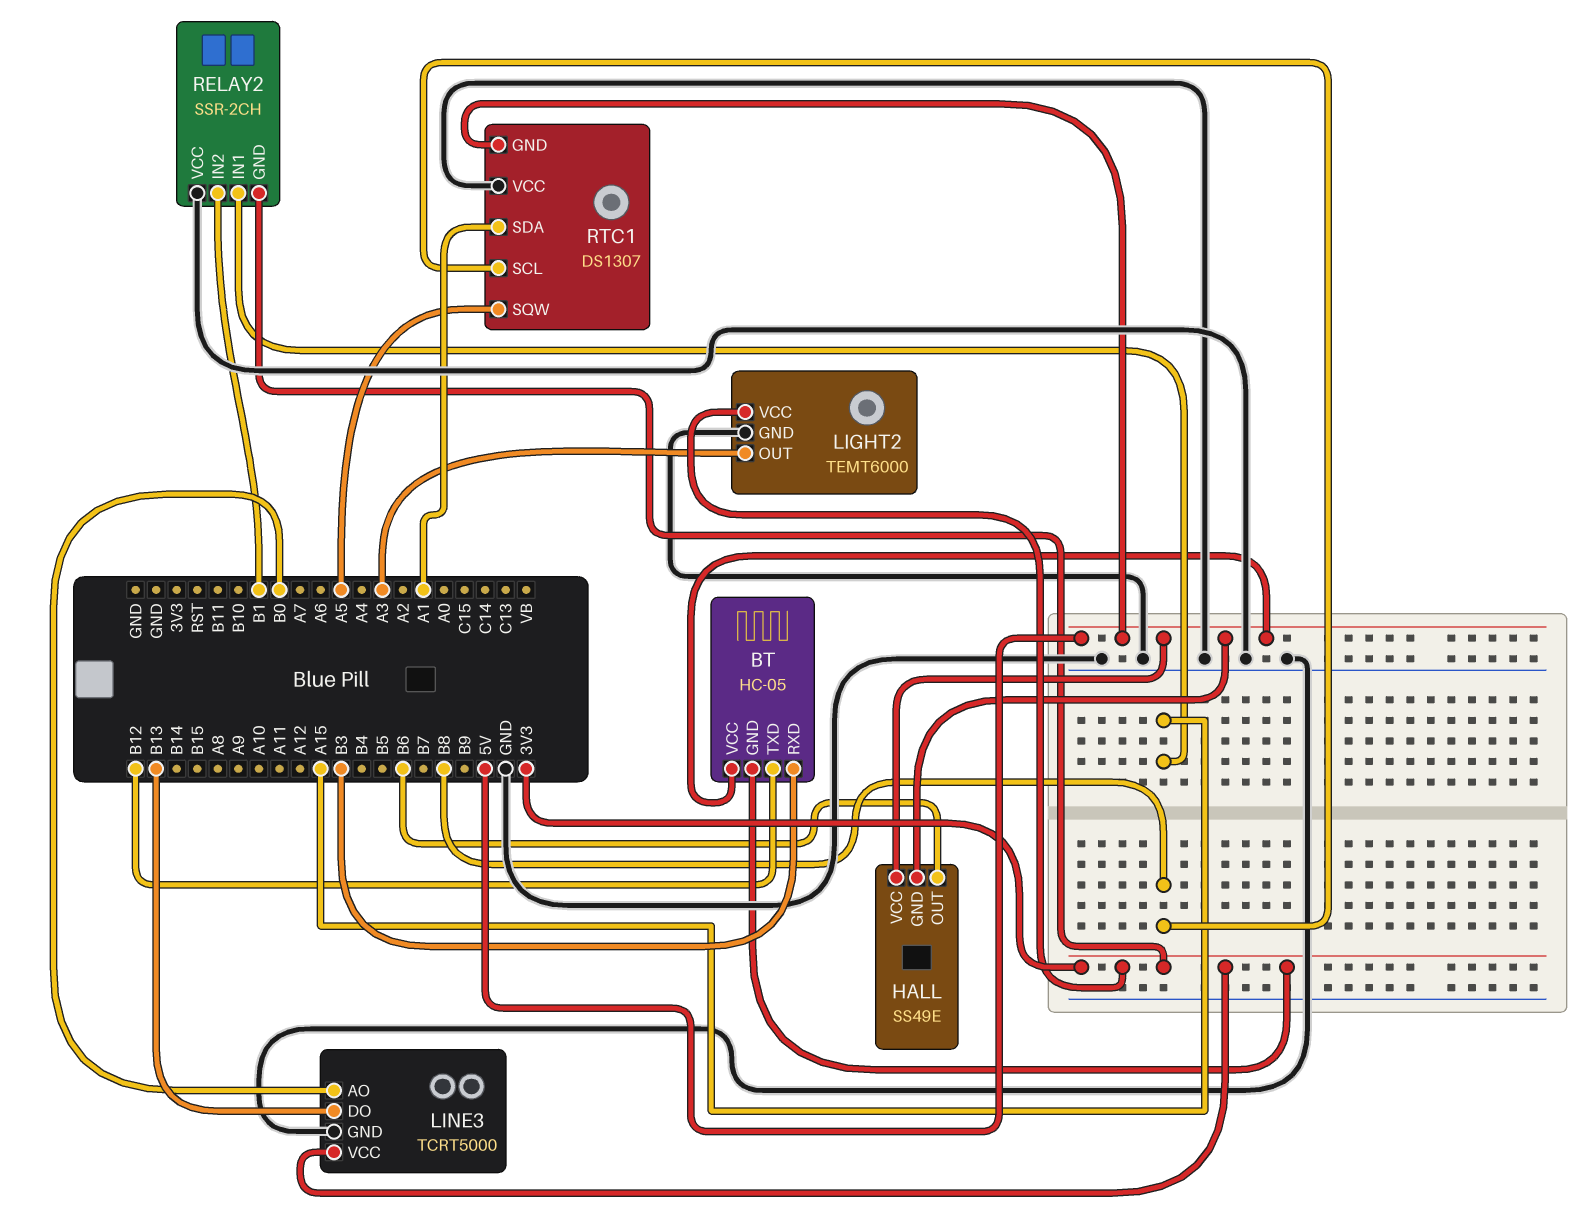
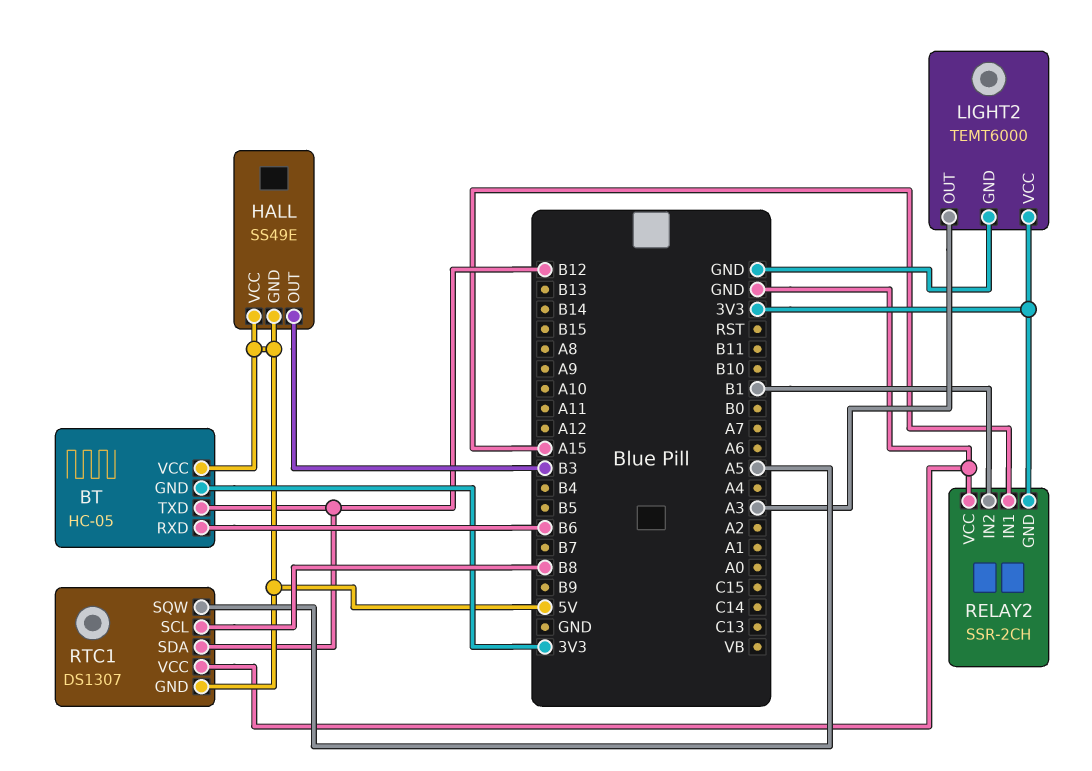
BT pin RXD: B3 -> B6
HALL pin OUT: B6 -> B3
LINE3: TCRT5000 -> none
LINE3 pin AO: B0 -> none
LINE3 pin DO: B13 -> none
LINE3 pin GND: GND -> none
LINE3 pin VCC: 3V3 -> none
RTC1 pin SDA: A1 -> B12

